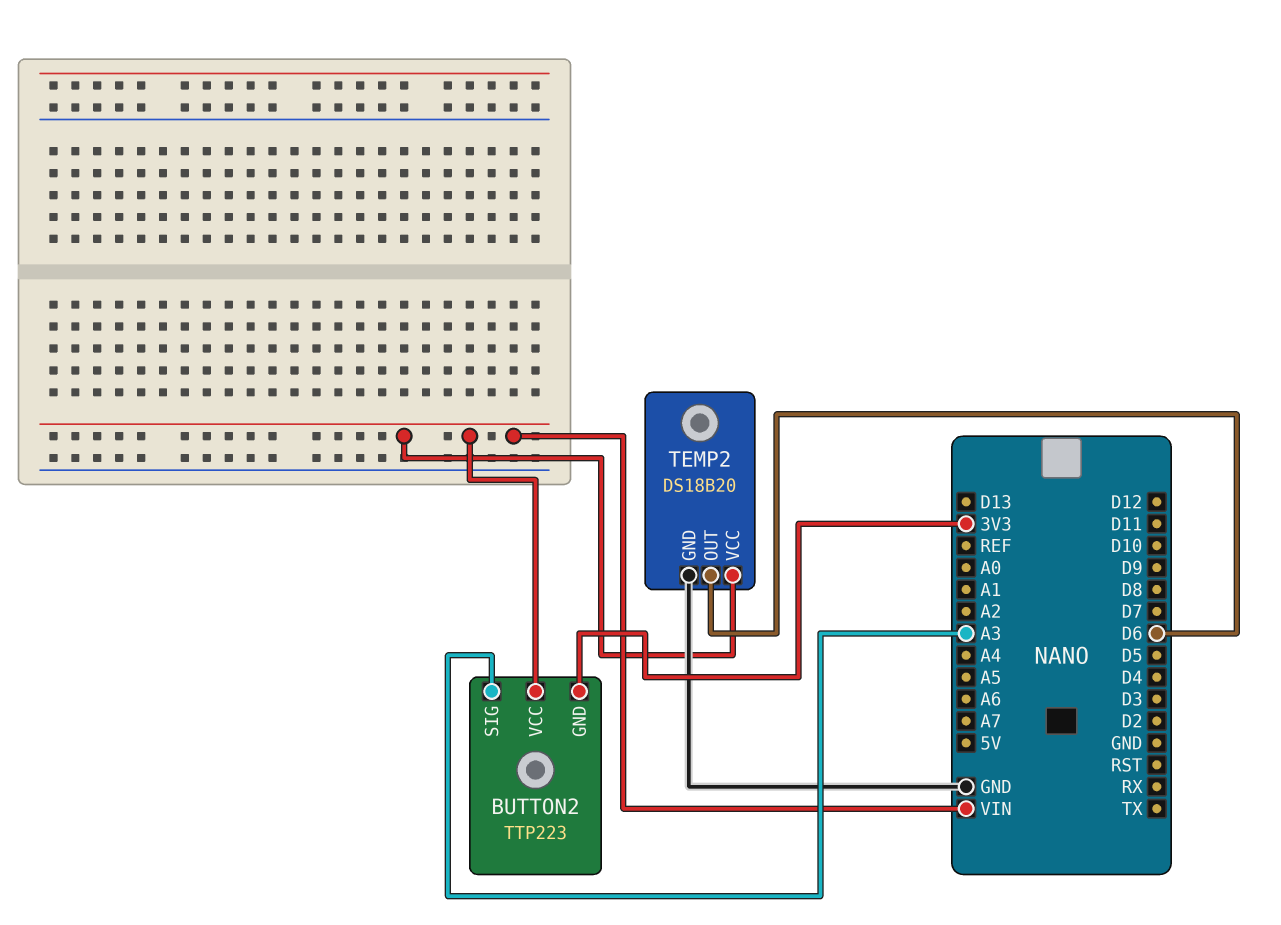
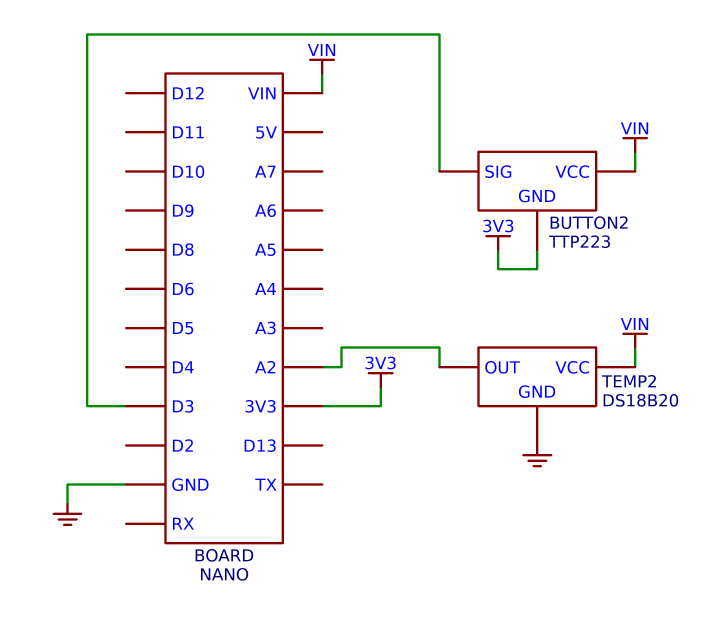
BUTTON2 pin SIG: A3 -> D3
TEMP2 pin OUT: D6 -> A2

